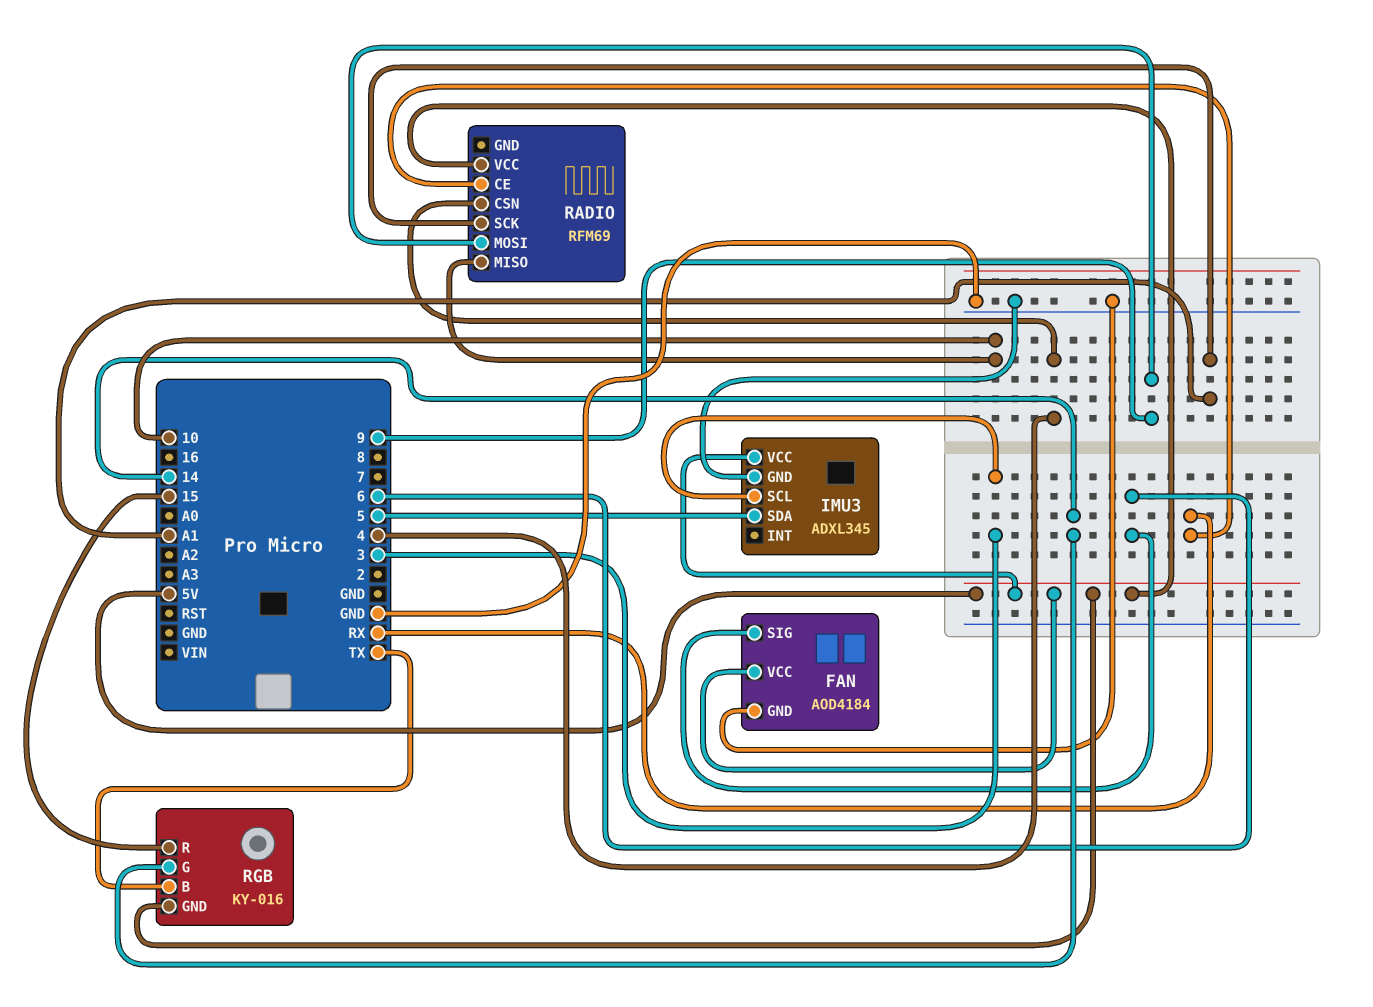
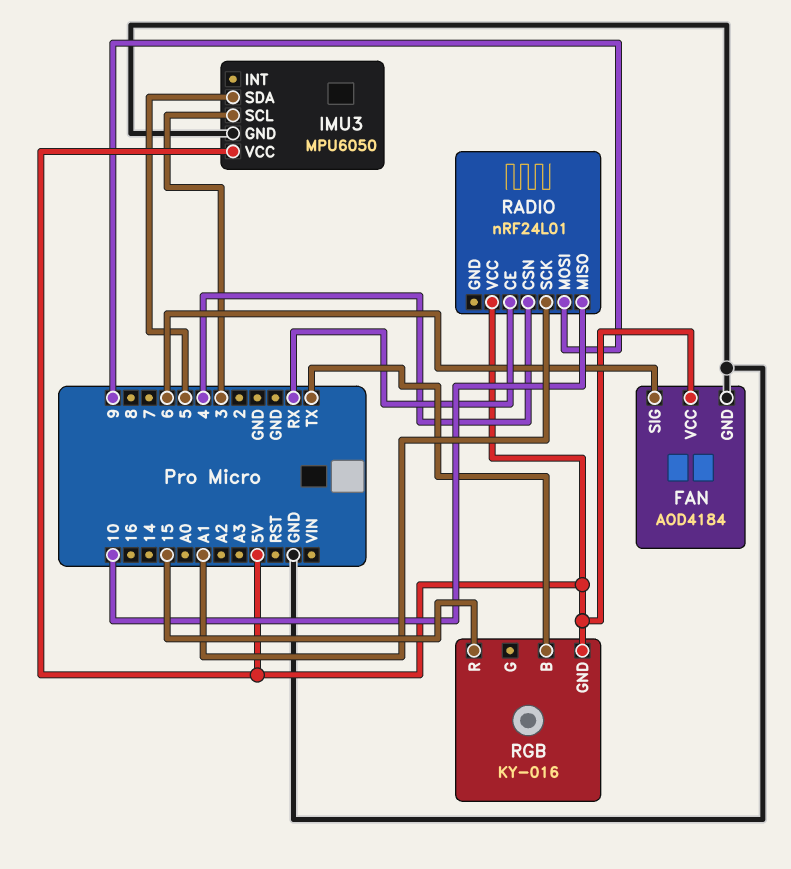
IMU3: ADXL345 -> MPU6050
RADIO: RFM69 -> nRF24L01
RGB pin G: 14 -> none

